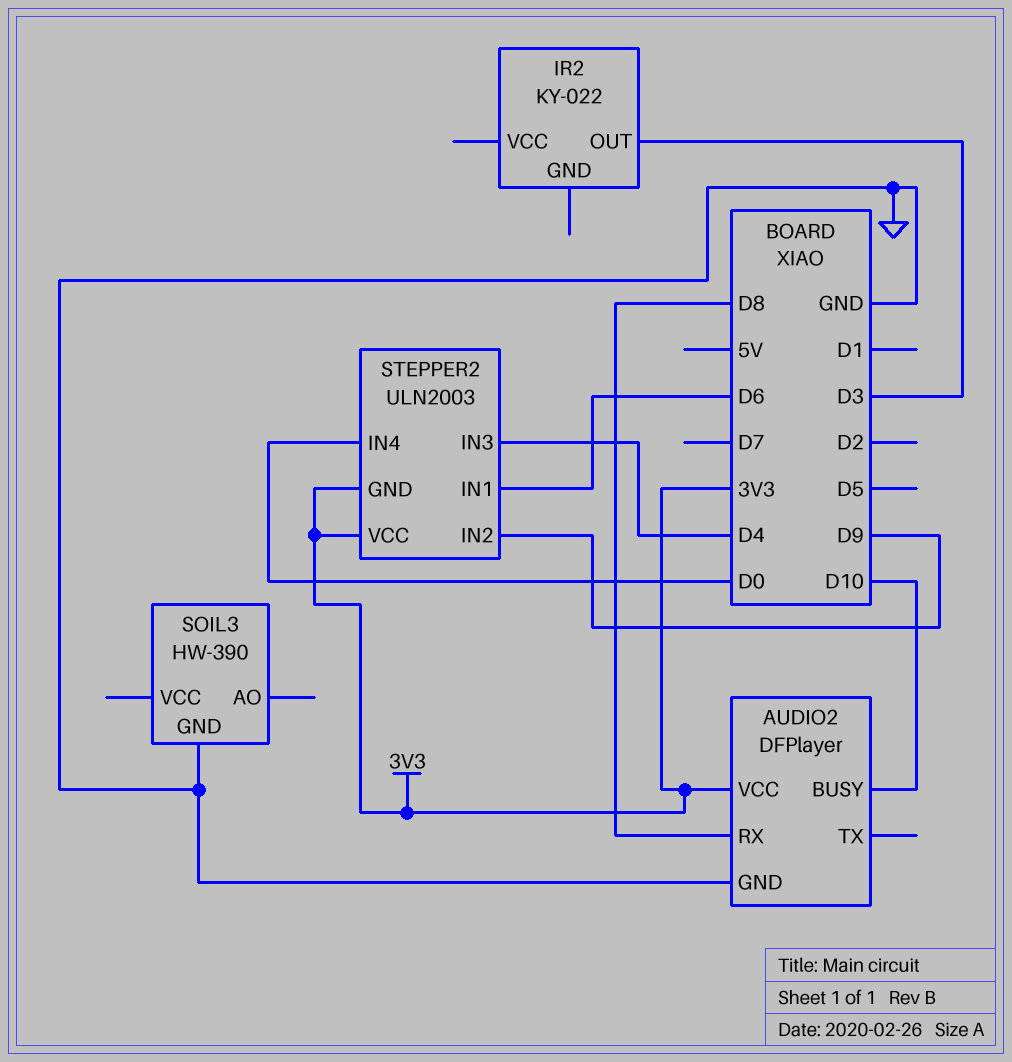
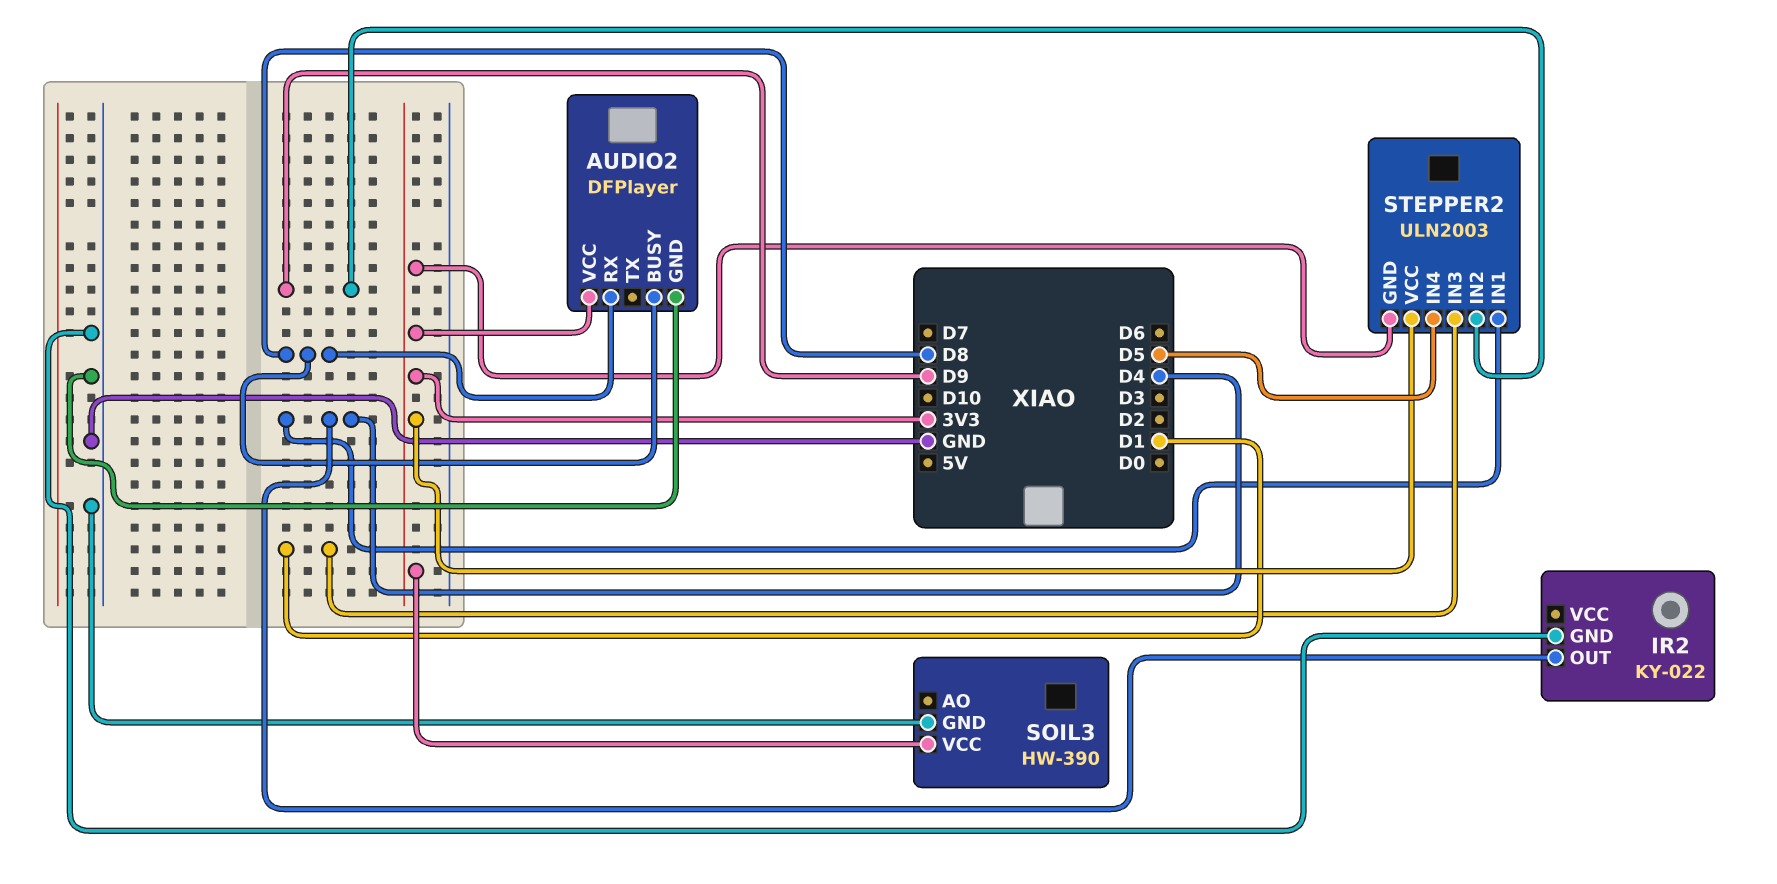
AUDIO2 pin BUSY: D10 -> D8
IR2 pin GND: none -> GND
IR2 pin OUT: D3 -> D4
SOIL3 pin VCC: none -> 3V3
STEPPER2 pin IN1: D6 -> D4
STEPPER2 pin IN3: D4 -> D1
STEPPER2 pin IN4: D0 -> D5

